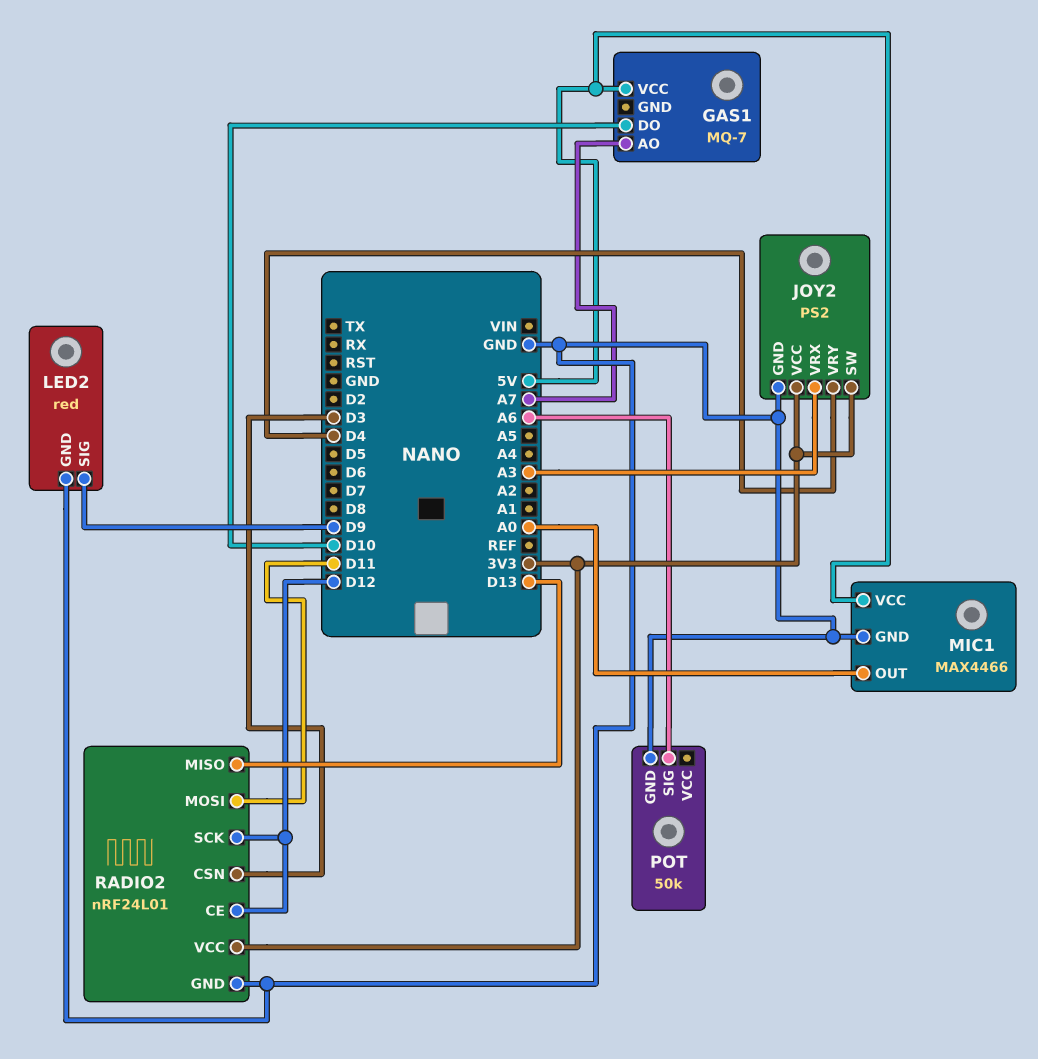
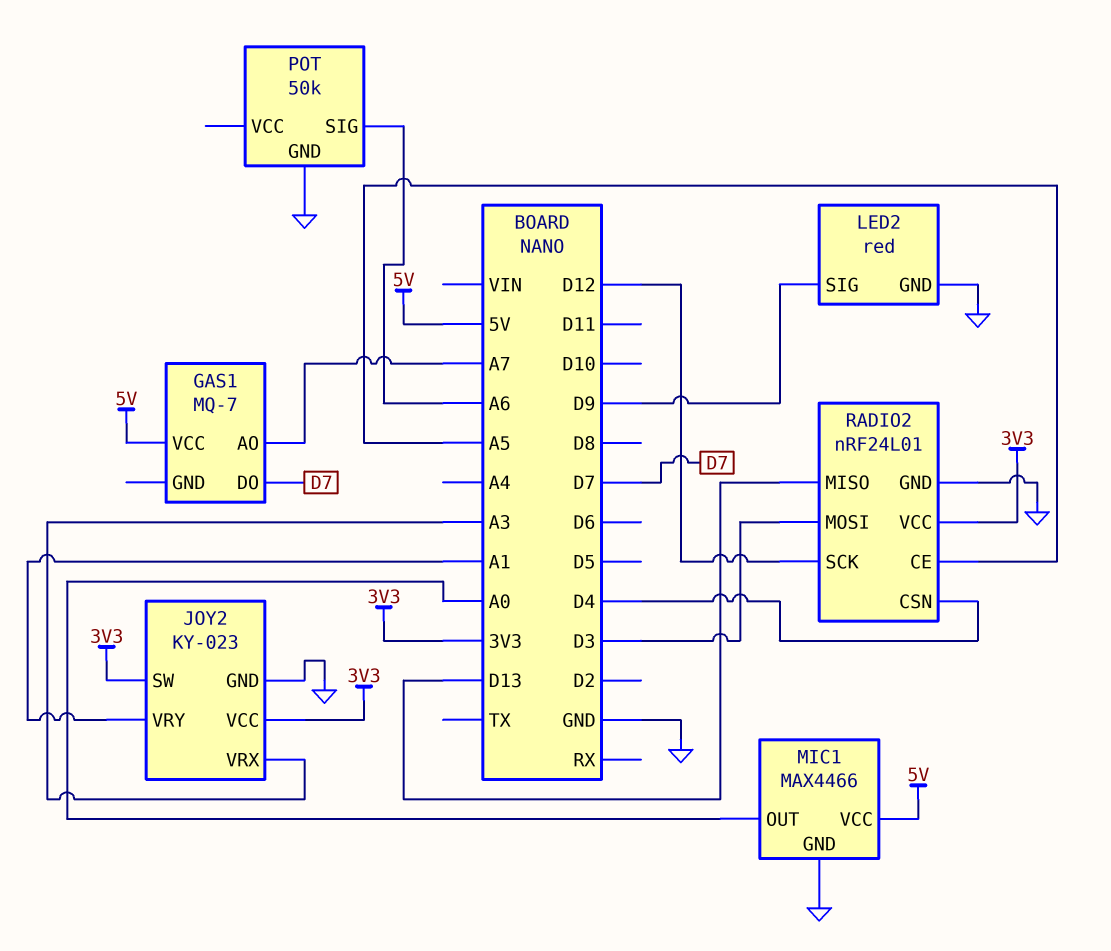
GAS1 pin DO: D10 -> D7
JOY2: PS2 -> KY-023
JOY2 pin VRY: D4 -> A1
RADIO2 pin CE: D12 -> A5
RADIO2 pin CSN: D3 -> D4
RADIO2 pin MOSI: D11 -> D3

